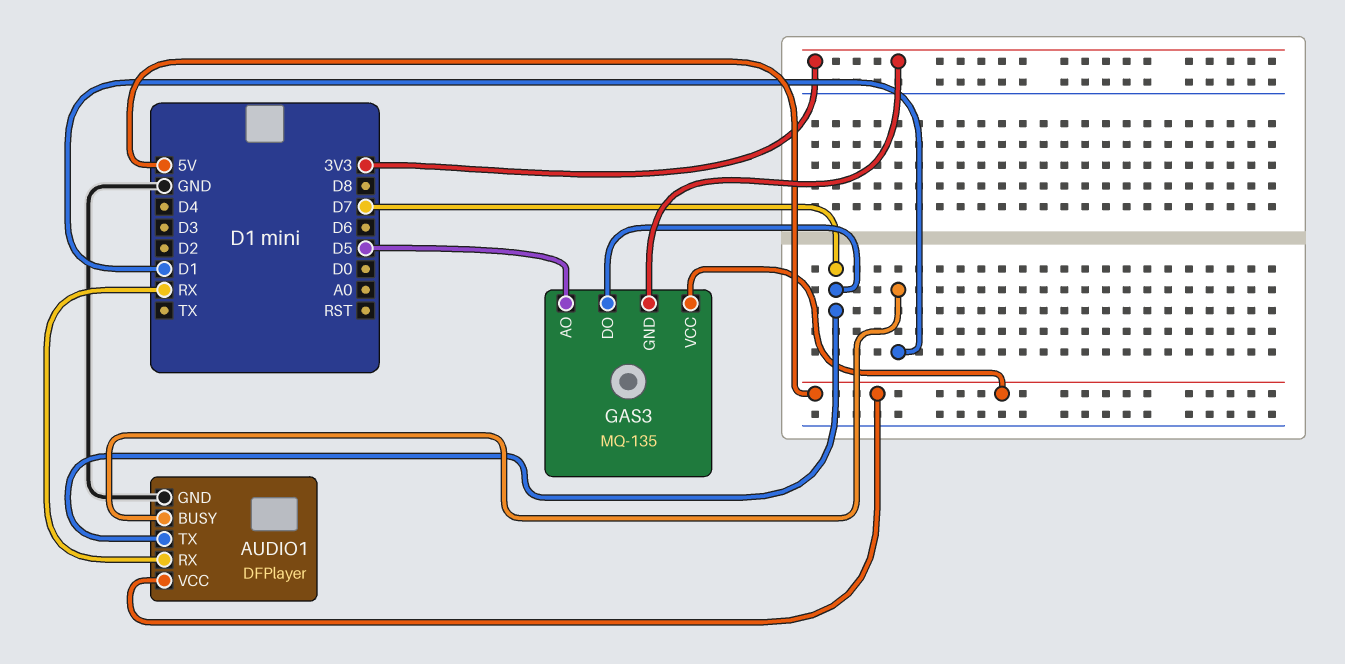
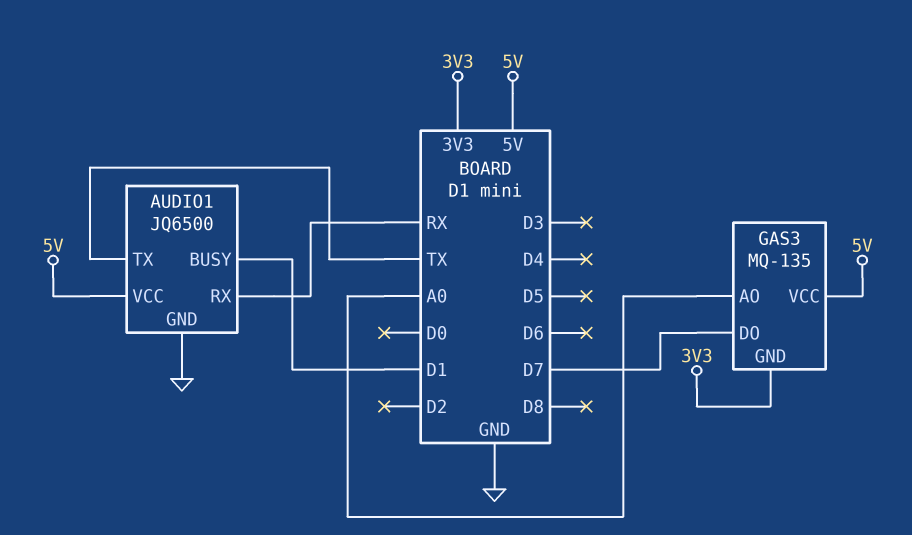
AUDIO1: DFPlayer -> JQ6500
AUDIO1 pin TX: D7 -> TX
GAS3 pin AO: D5 -> A0

